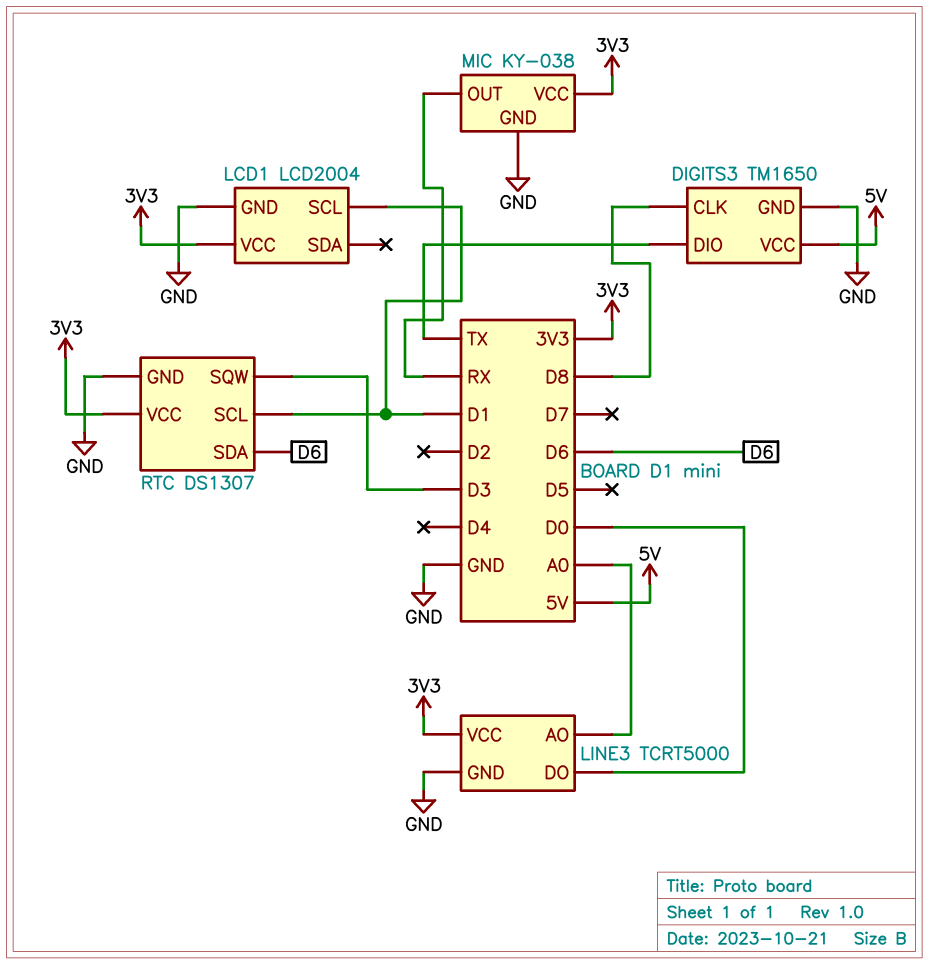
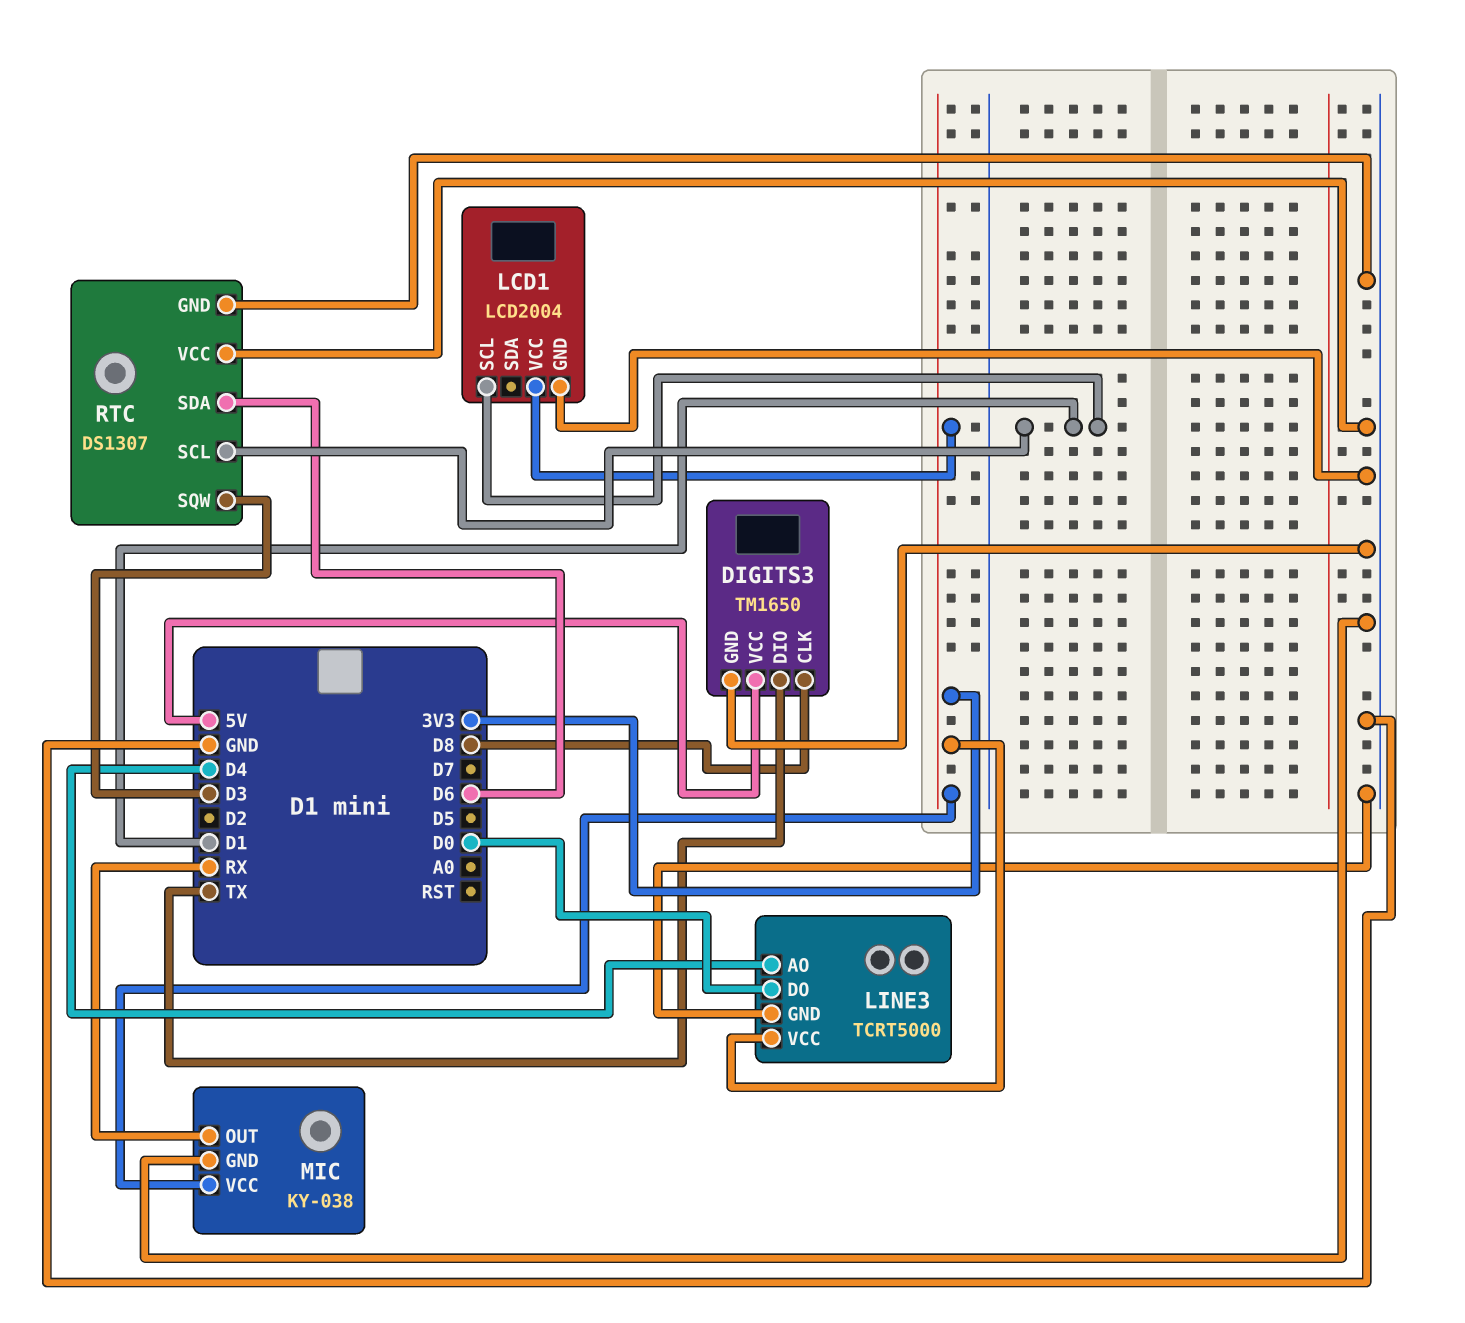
LINE3 pin AO: A0 -> D4
RTC pin VCC: 3V3 -> GND

